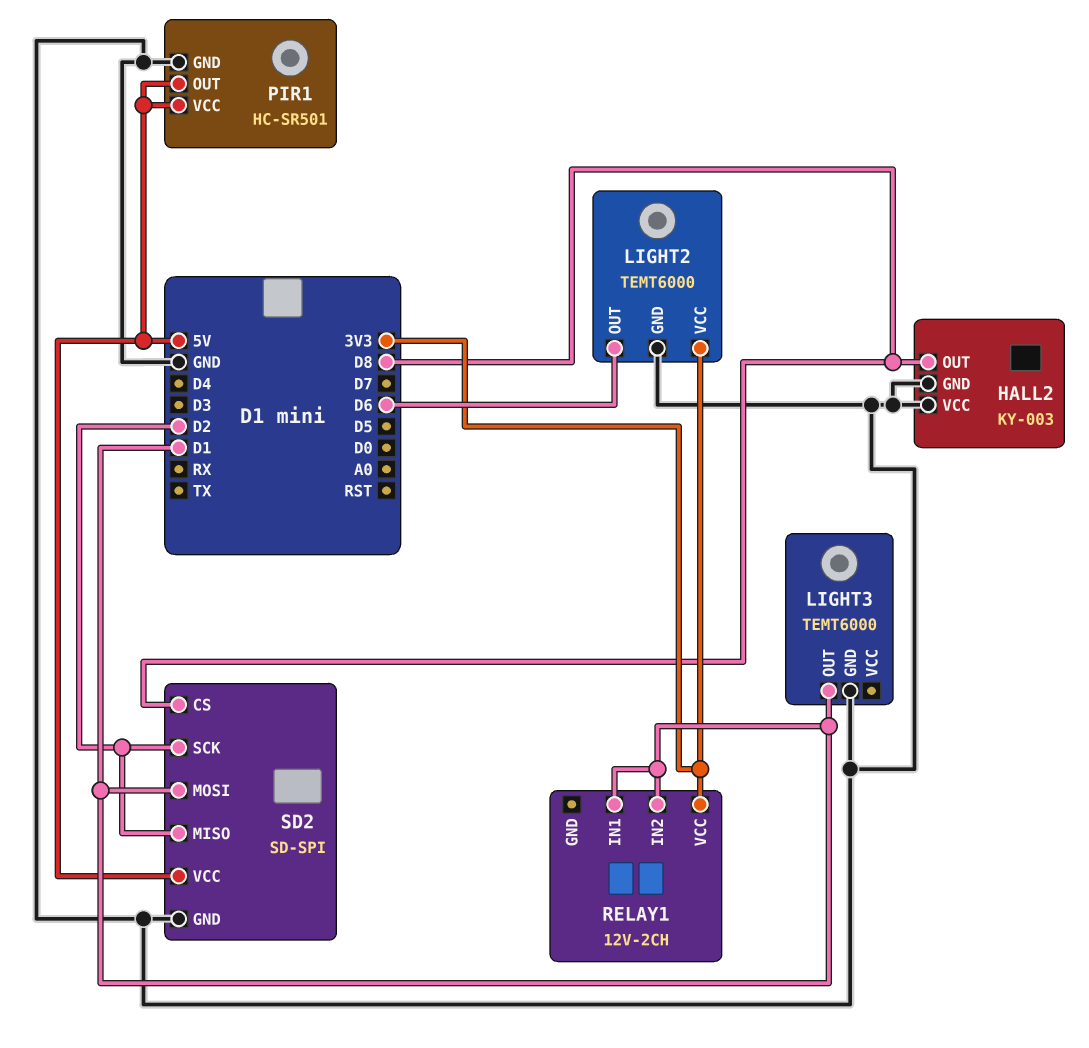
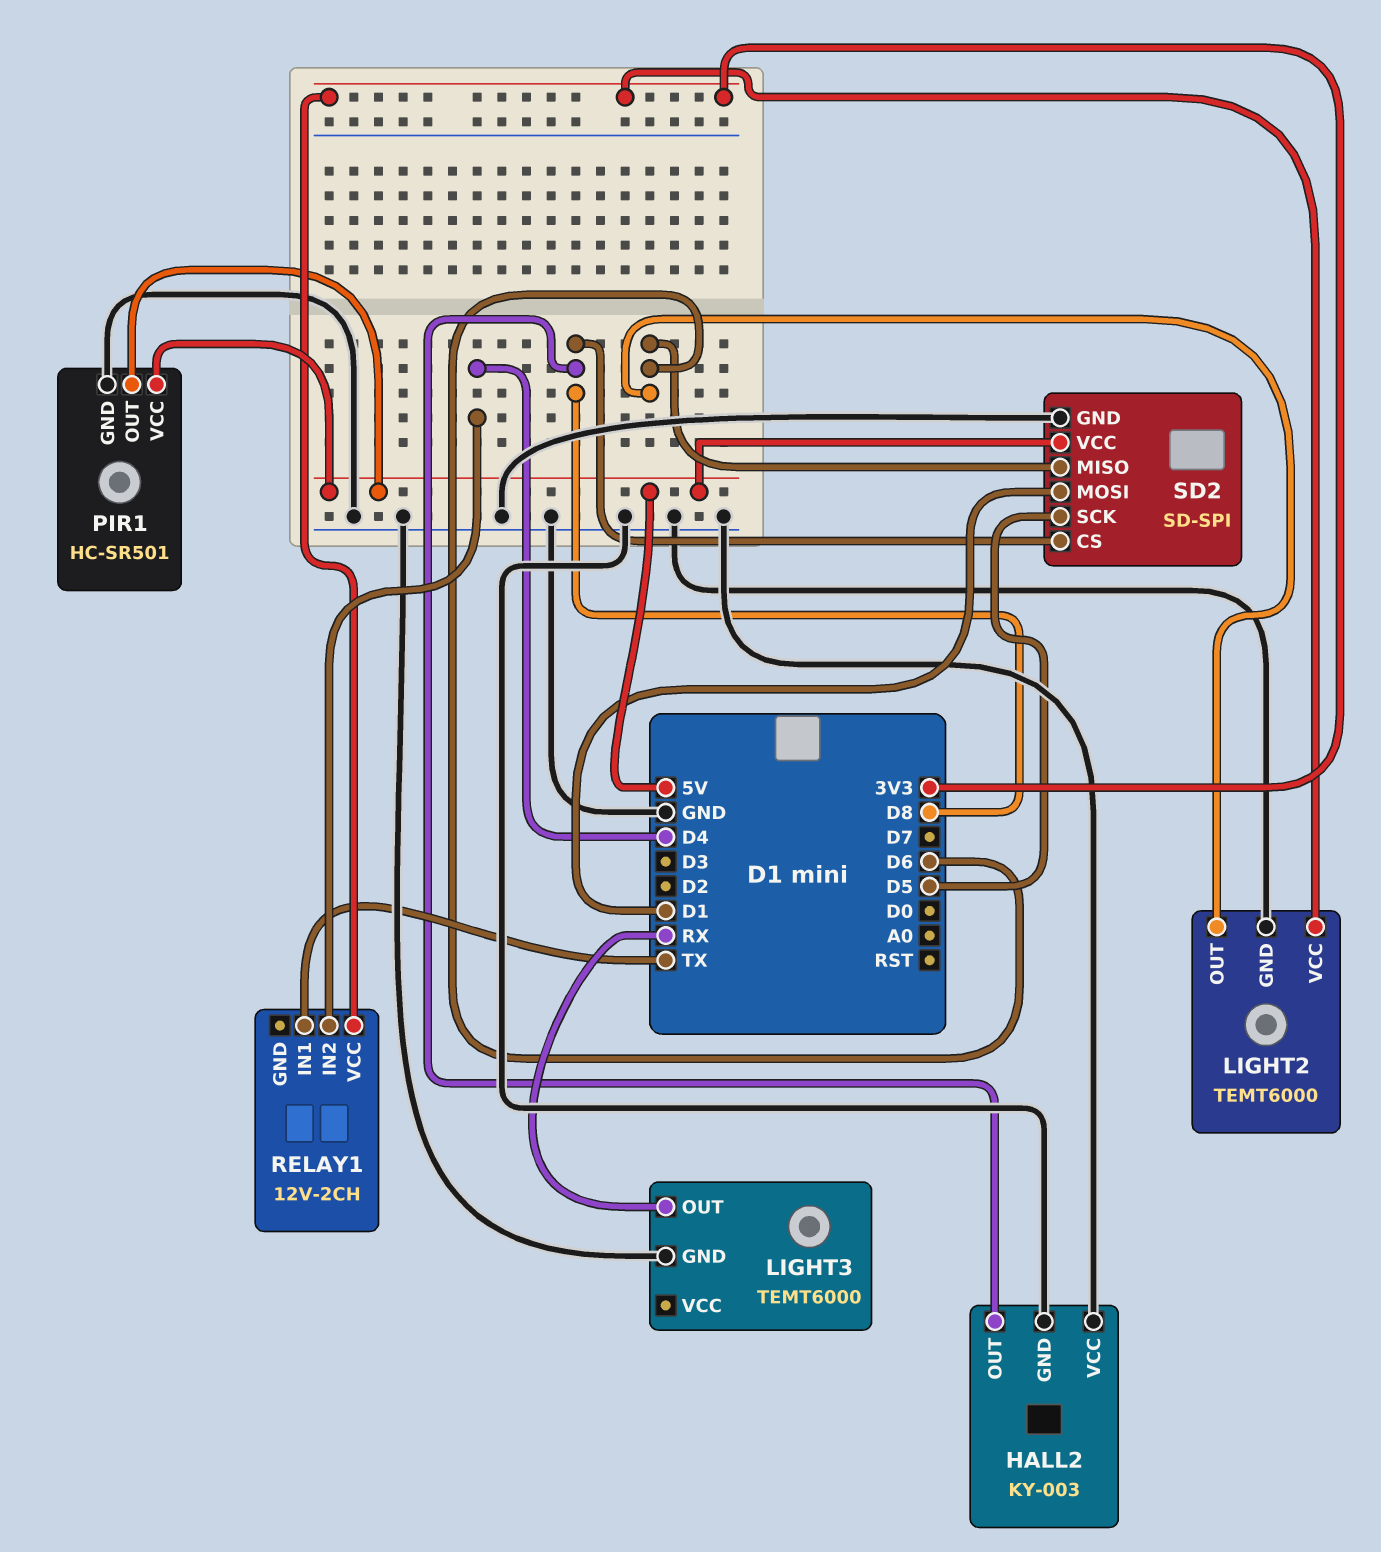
LIGHT3 pin OUT: D1 -> RX
RELAY1 pin IN1: D1 -> TX
RELAY1 pin IN2: D1 -> D4
SD2 pin MISO: D2 -> D6
SD2 pin SCK: D2 -> D5

